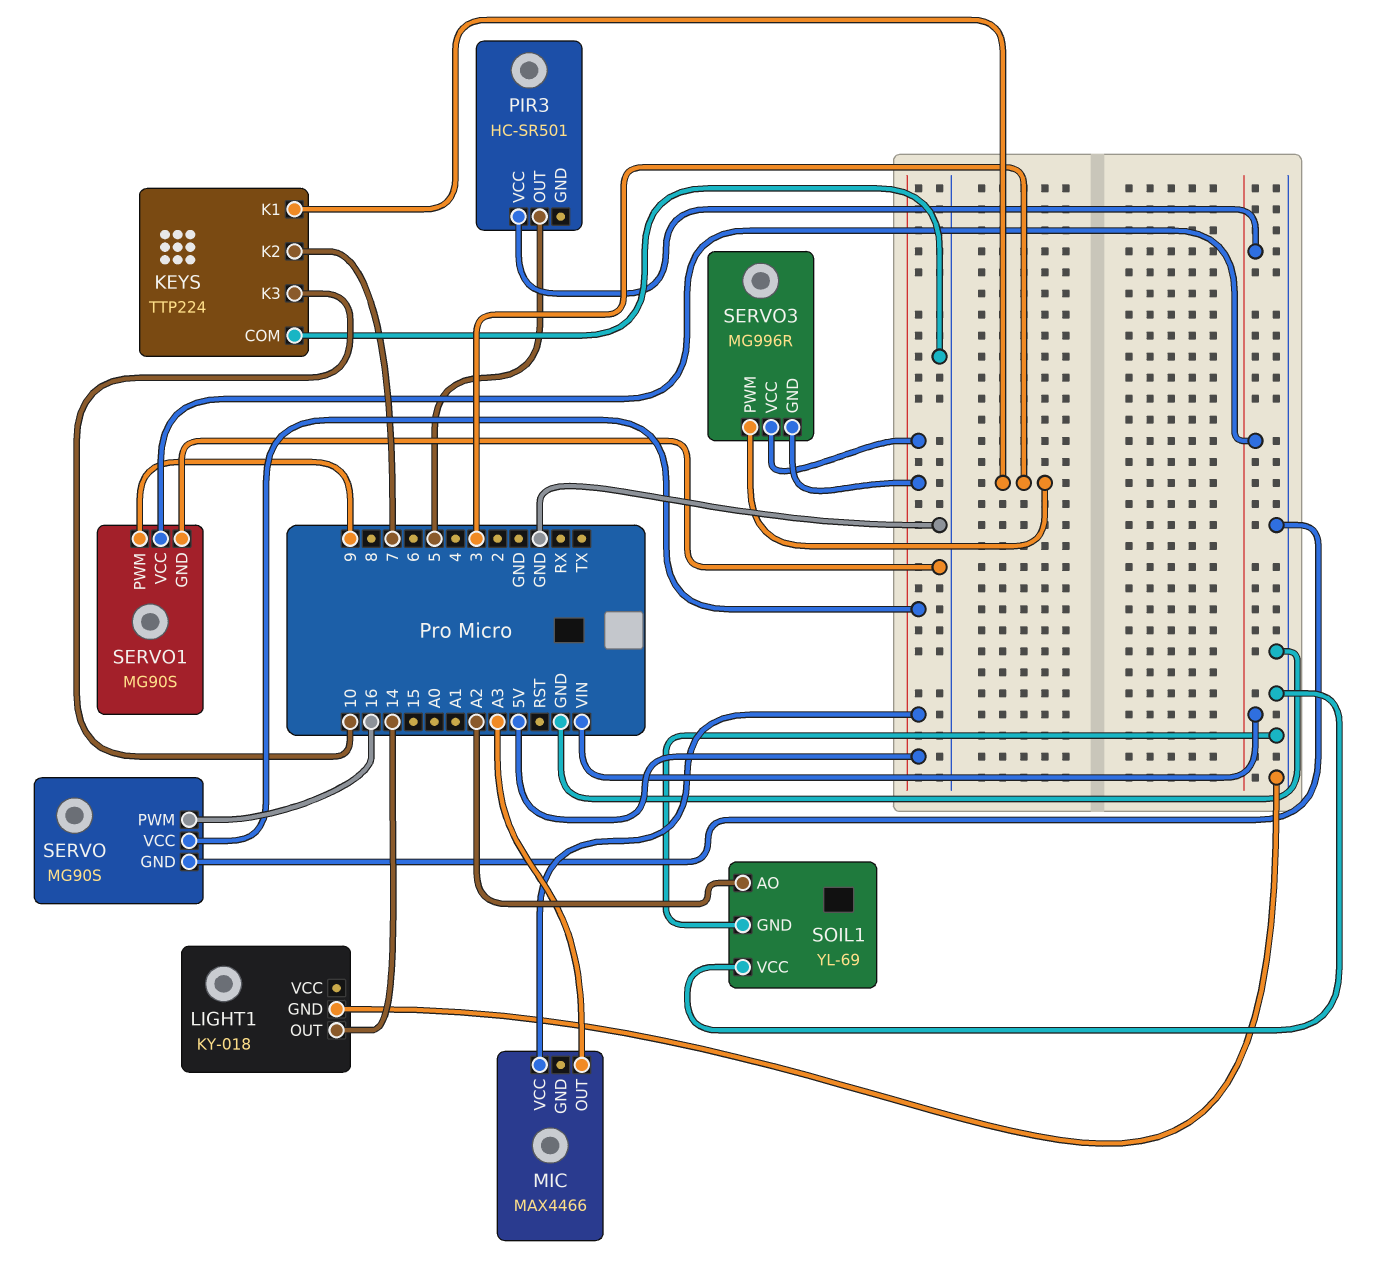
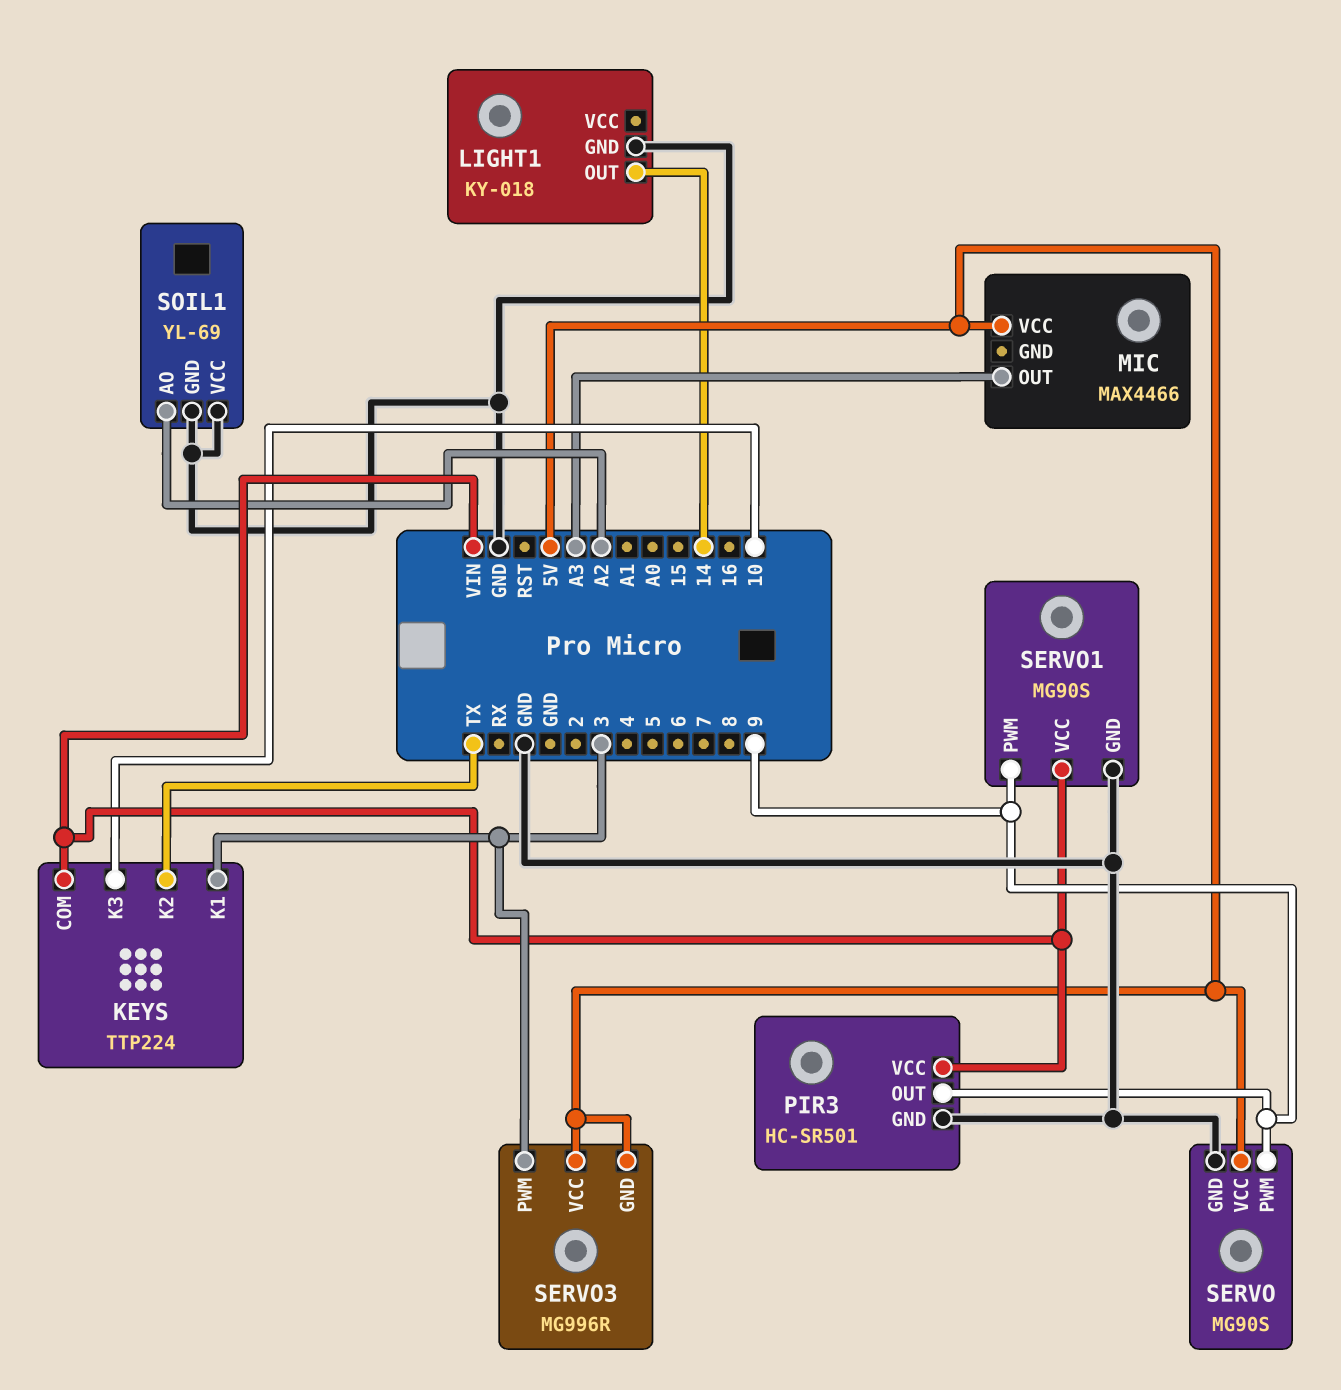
KEYS pin COM: GND -> VIN
KEYS pin K2: 7 -> TX
PIR3 pin GND: none -> GND
PIR3 pin OUT: 5 -> 9
SERVO pin PWM: 16 -> 9

